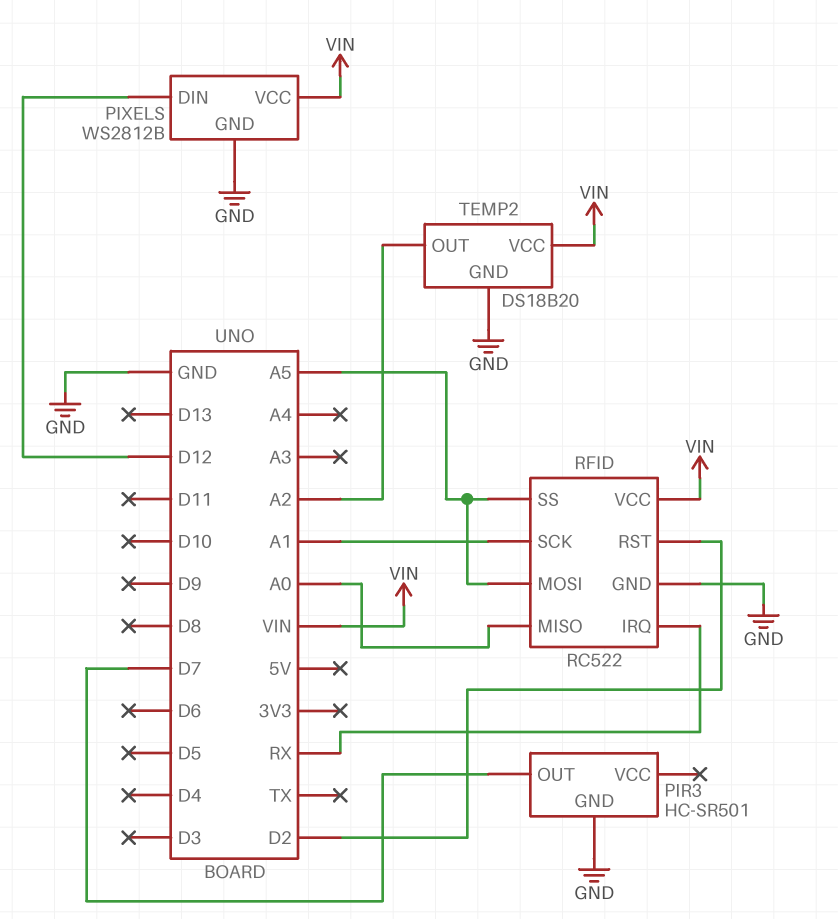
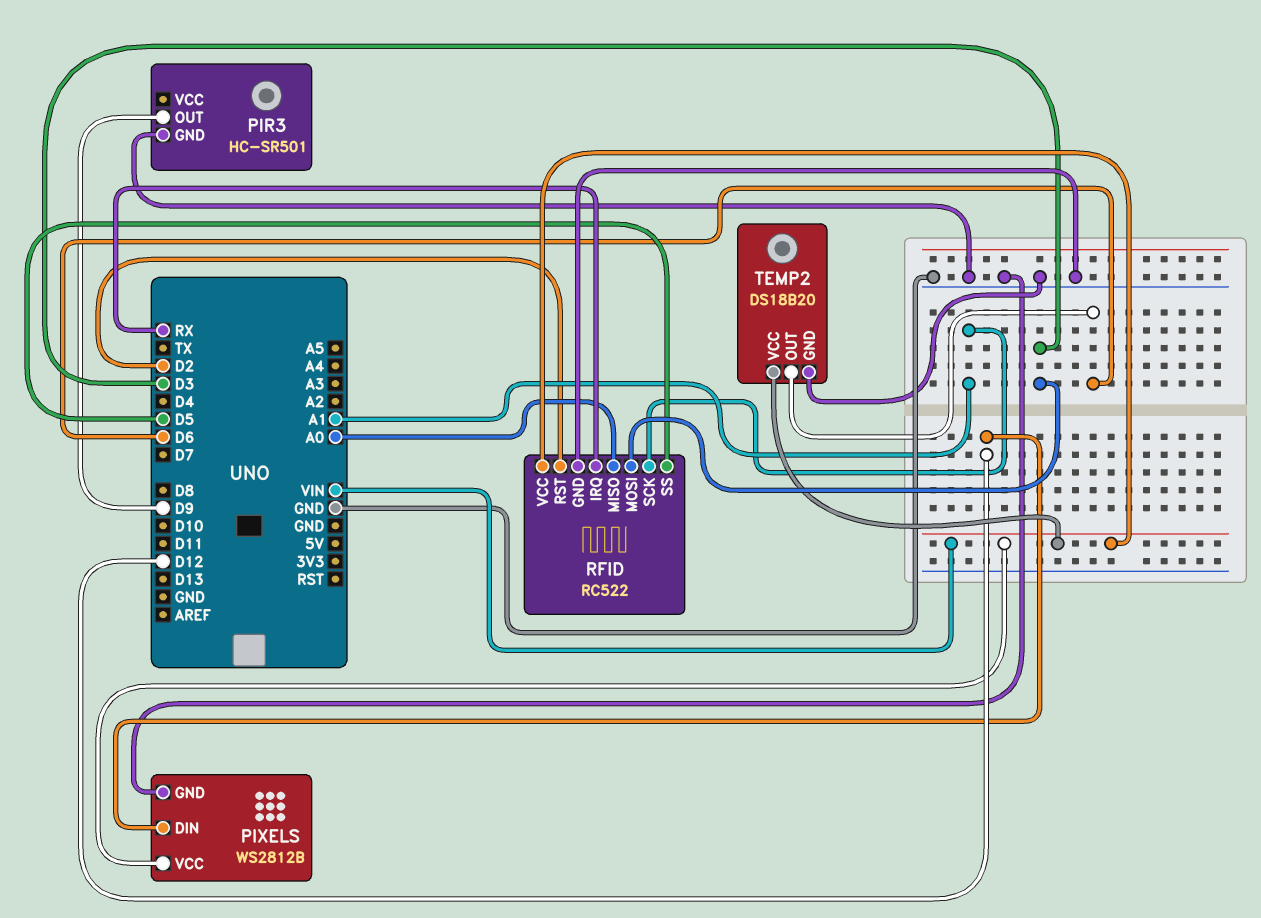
PIR3 pin OUT: D7 -> D9
RFID pin MOSI: A5 -> D3
RFID pin SS: A5 -> D5
TEMP2 pin OUT: A2 -> D6

